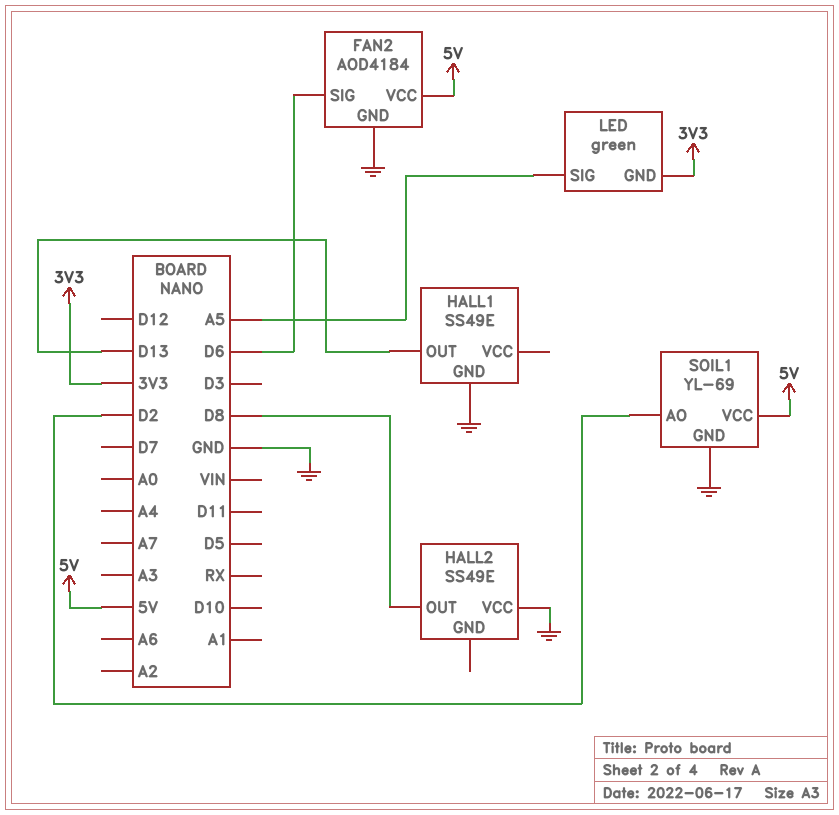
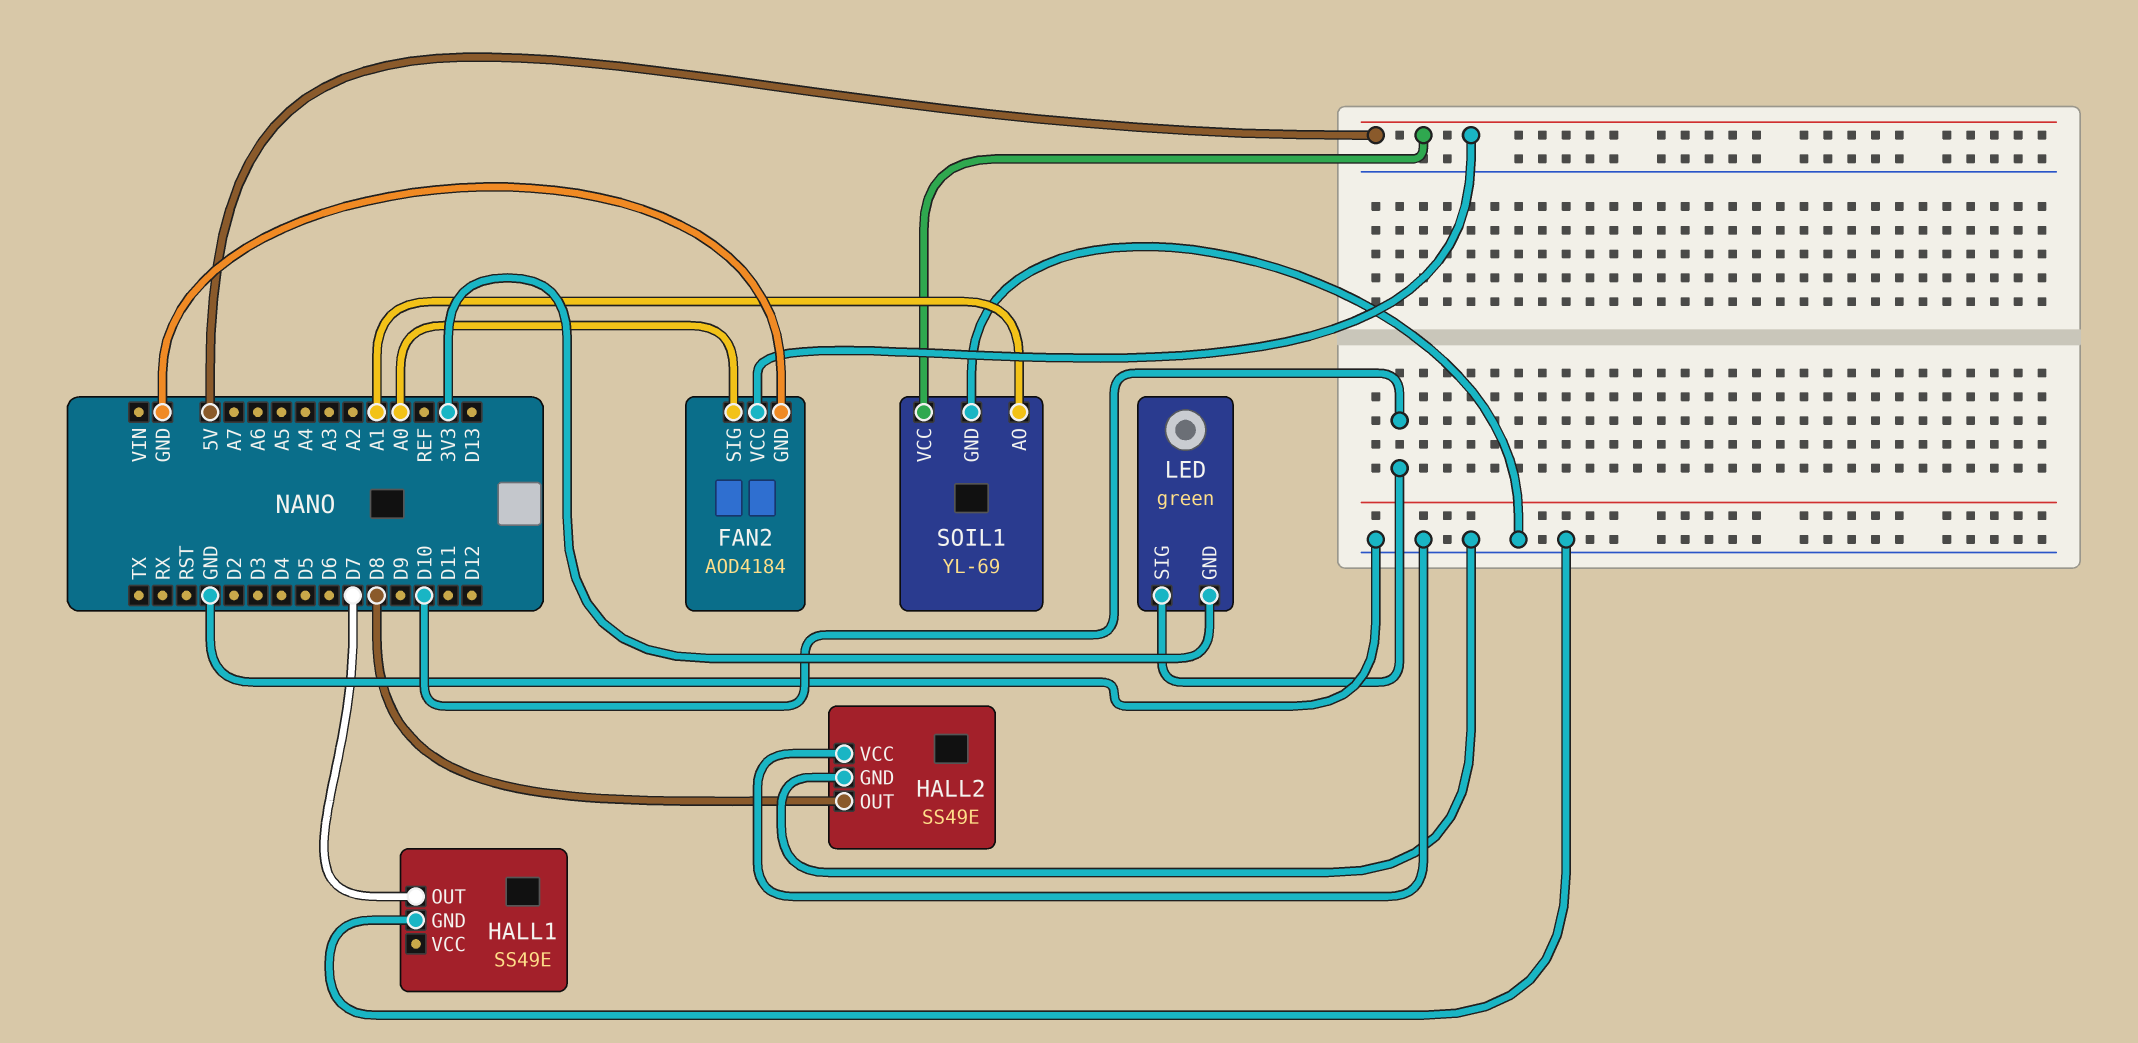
FAN2 pin SIG: D6 -> A0
HALL1 pin OUT: D13 -> D7
HALL2 pin GND: none -> GND
LED pin SIG: A5 -> D10
SOIL1 pin AO: D2 -> A1

